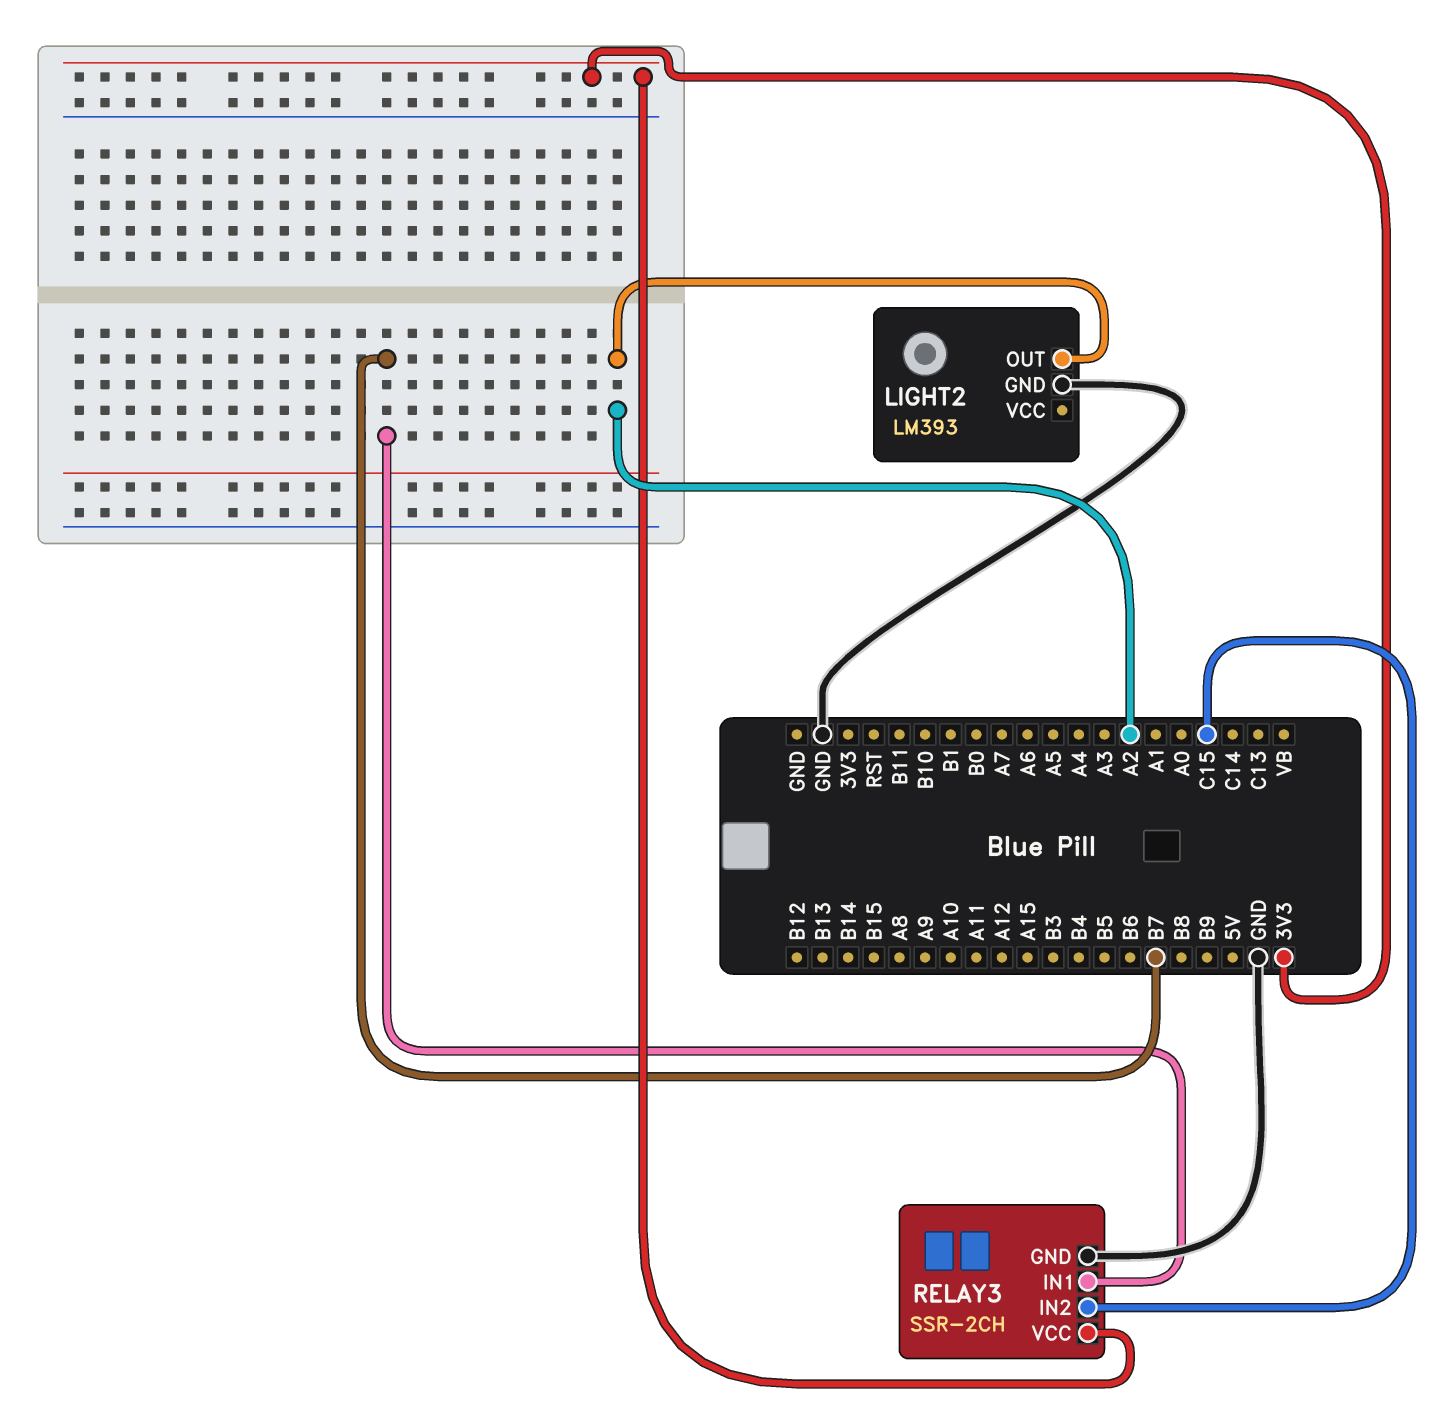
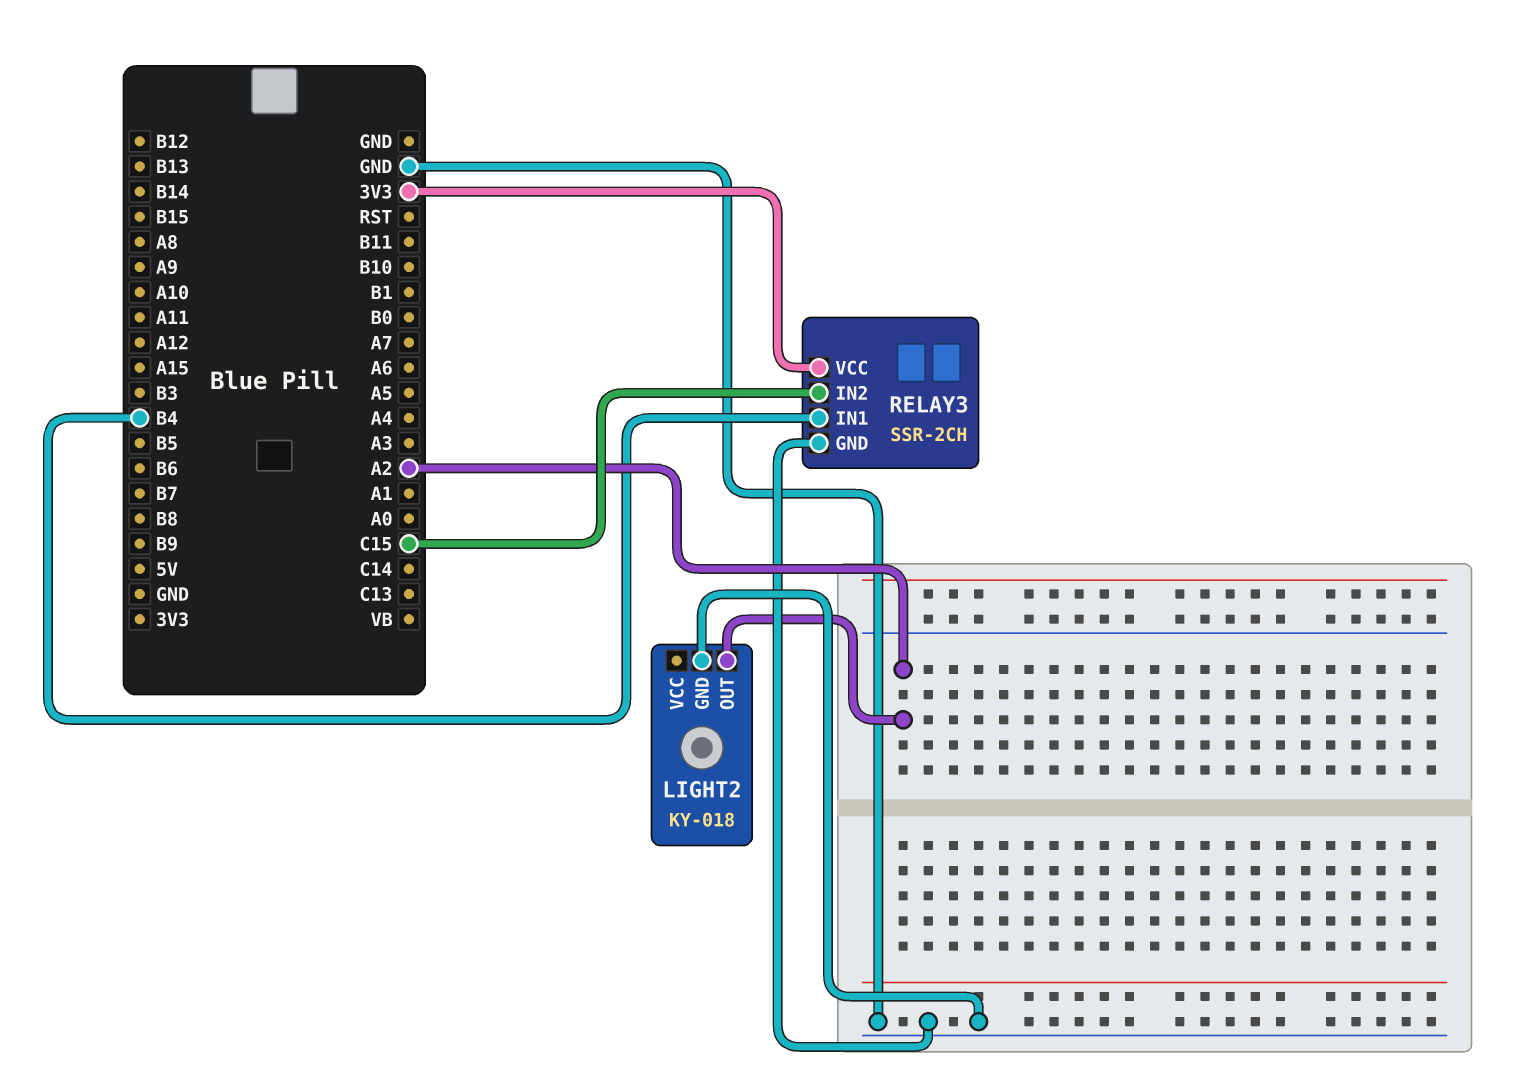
LIGHT2: LM393 -> KY-018
RELAY3 pin IN1: B7 -> B4

